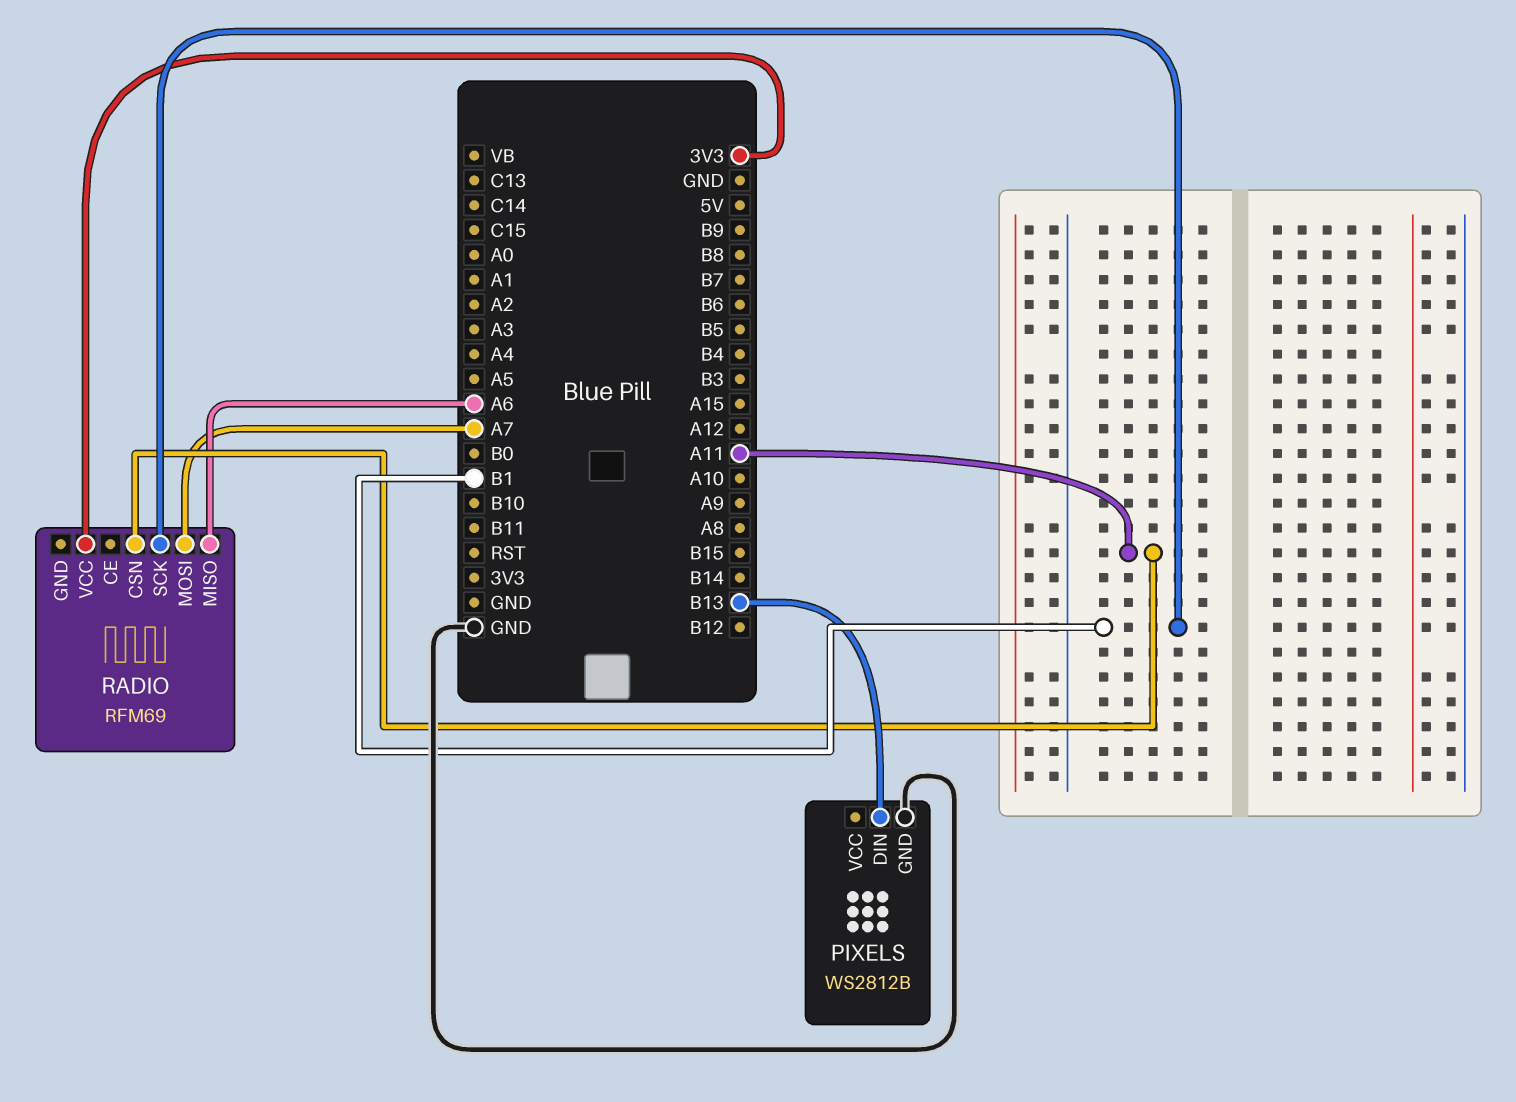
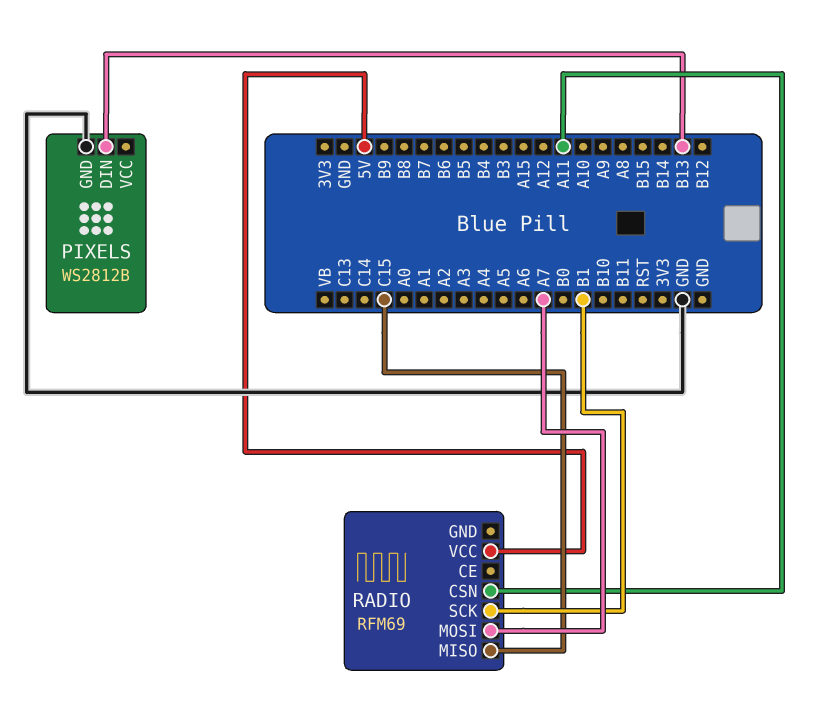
RADIO pin MISO: A6 -> C15
RADIO pin VCC: 3V3 -> 5V

